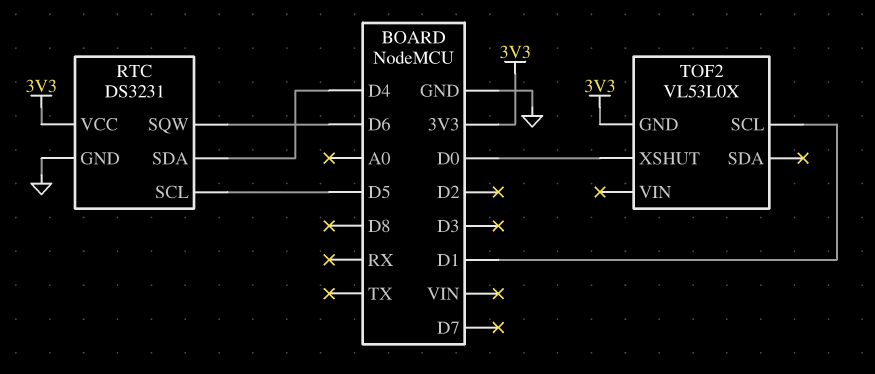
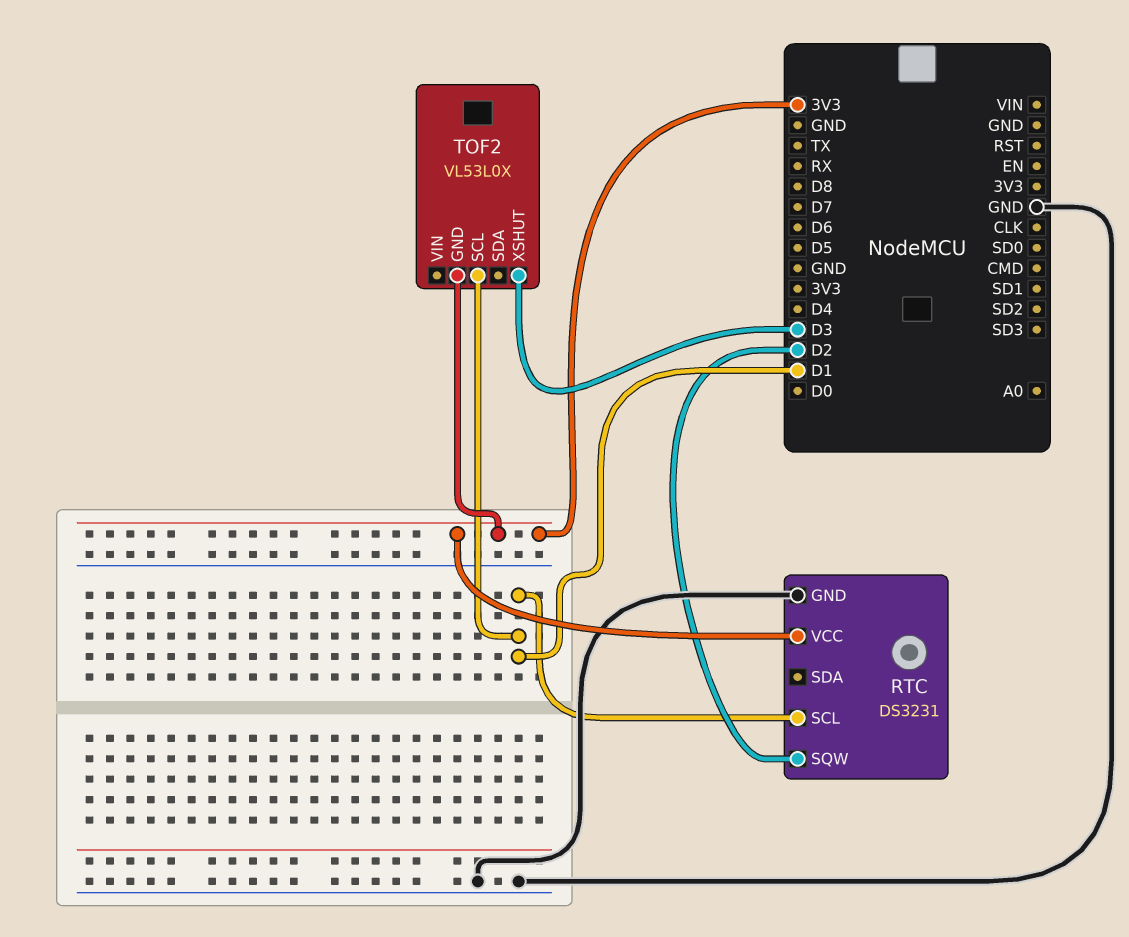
RTC pin SCL: D5 -> D1
RTC pin SDA: D4 -> none
RTC pin SQW: D6 -> D2
TOF2 pin XSHUT: D0 -> D3

